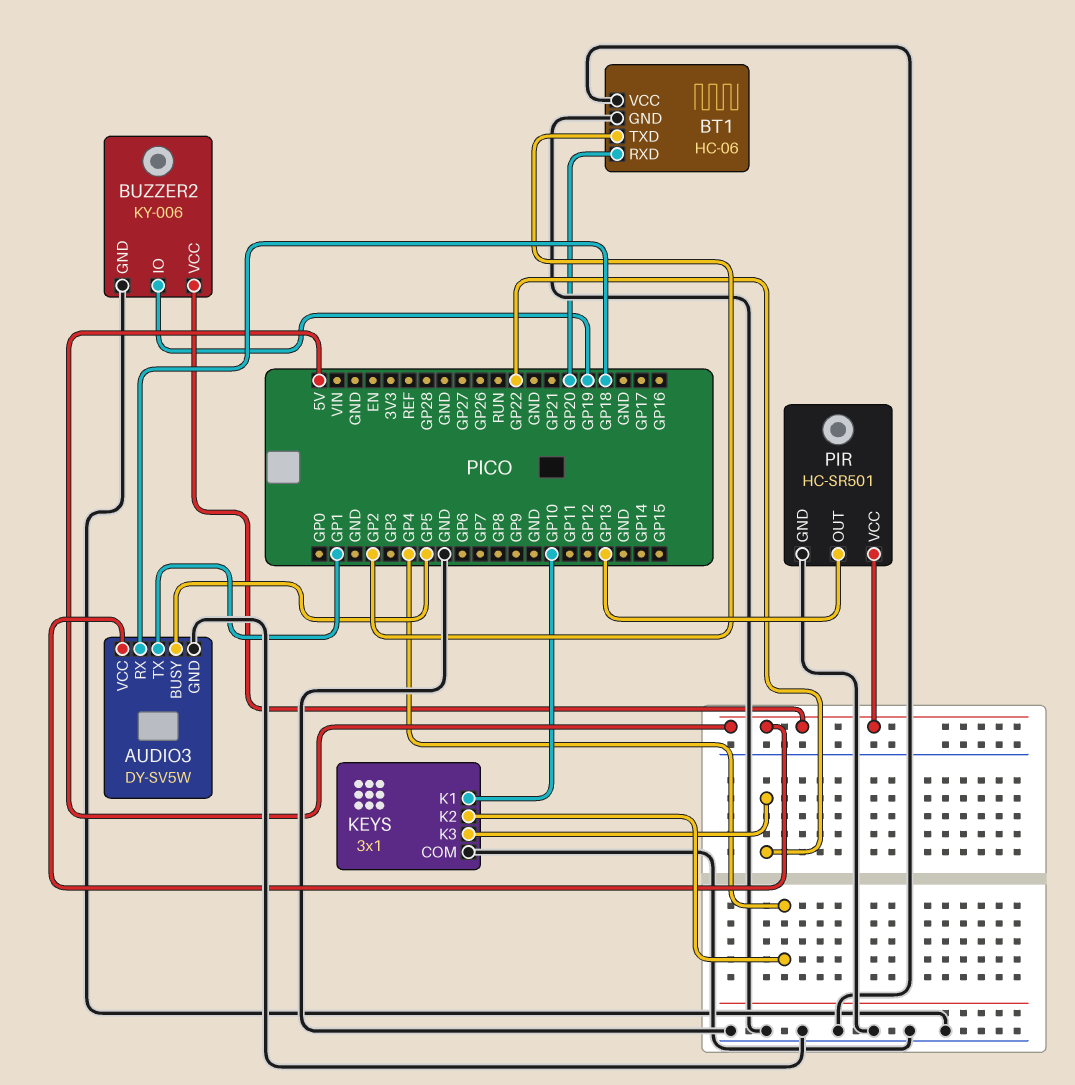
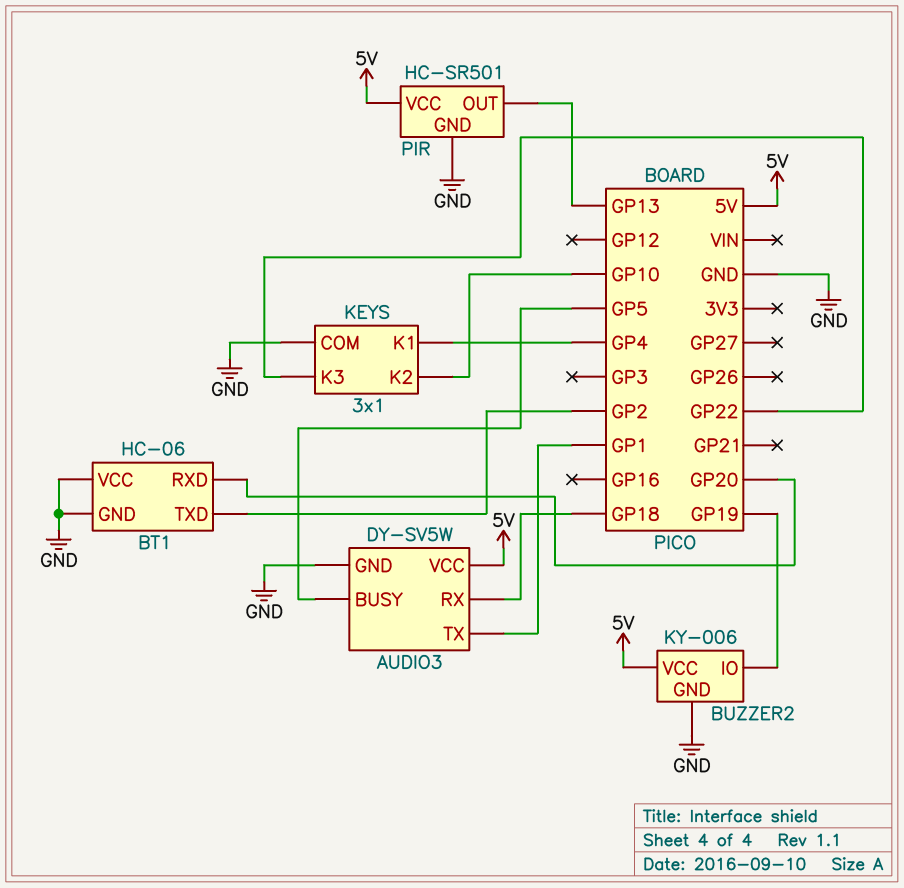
KEYS pin K1: GP10 -> GP4
KEYS pin K2: GP4 -> GP10

